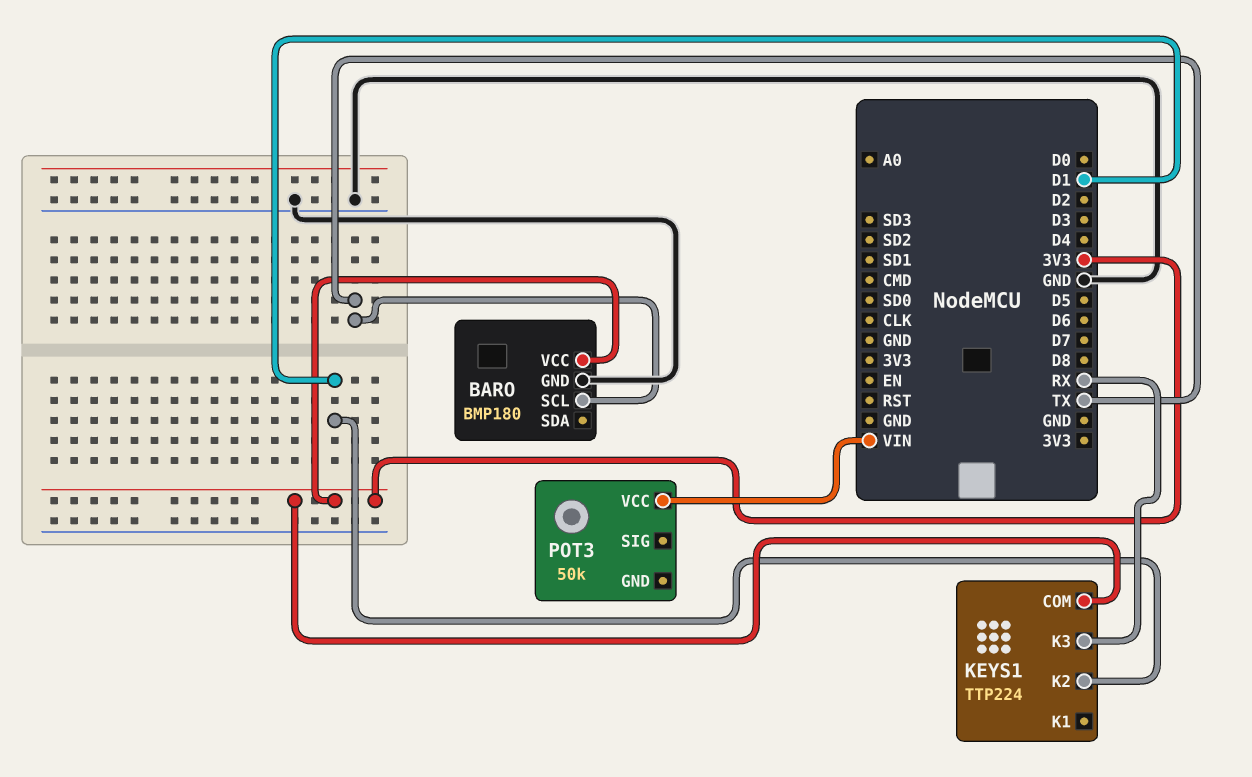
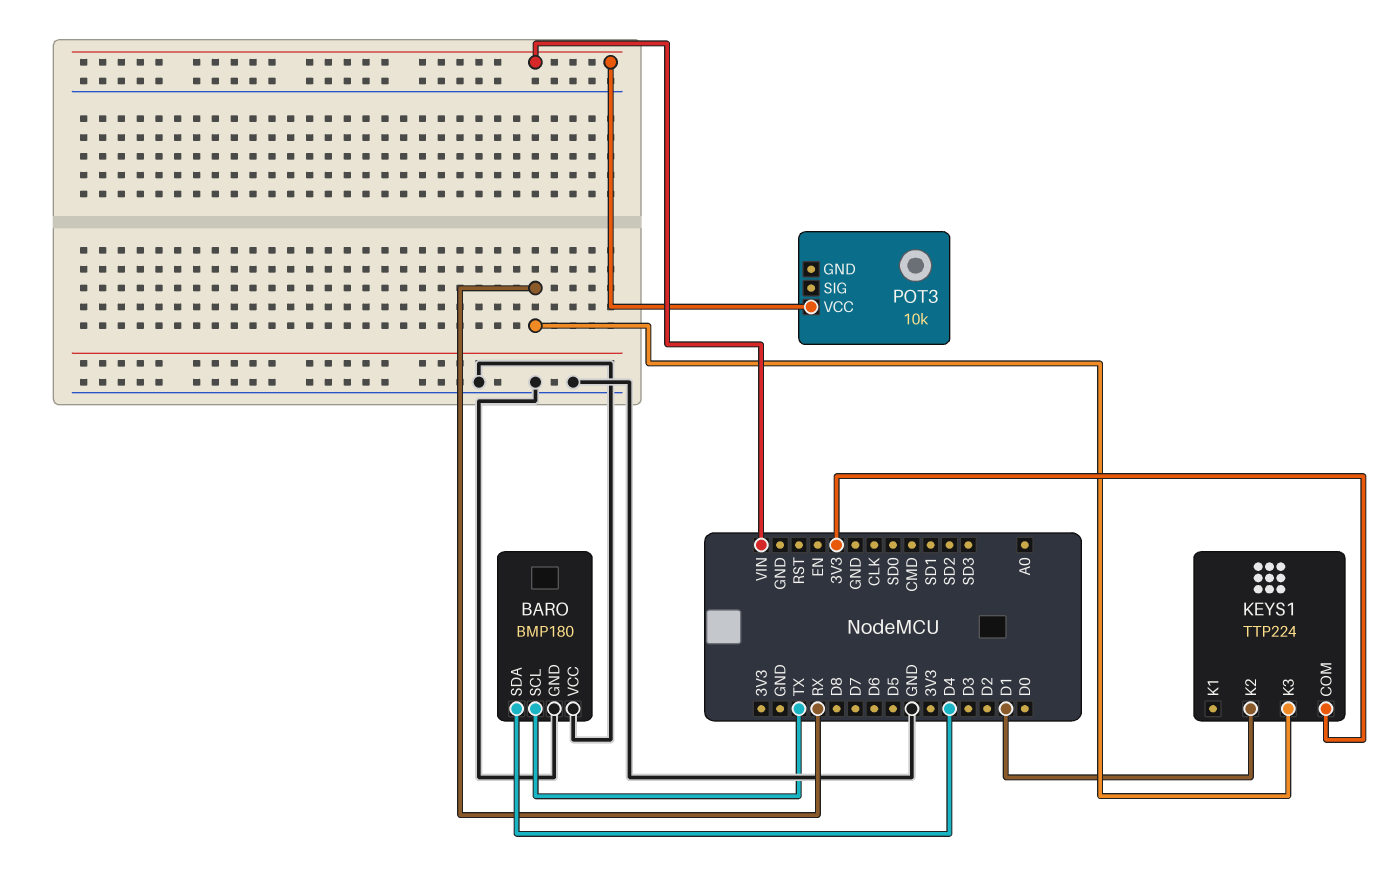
BARO pin SDA: none -> D4
BARO pin VCC: 3V3 -> GND
POT3: 50k -> 10k

